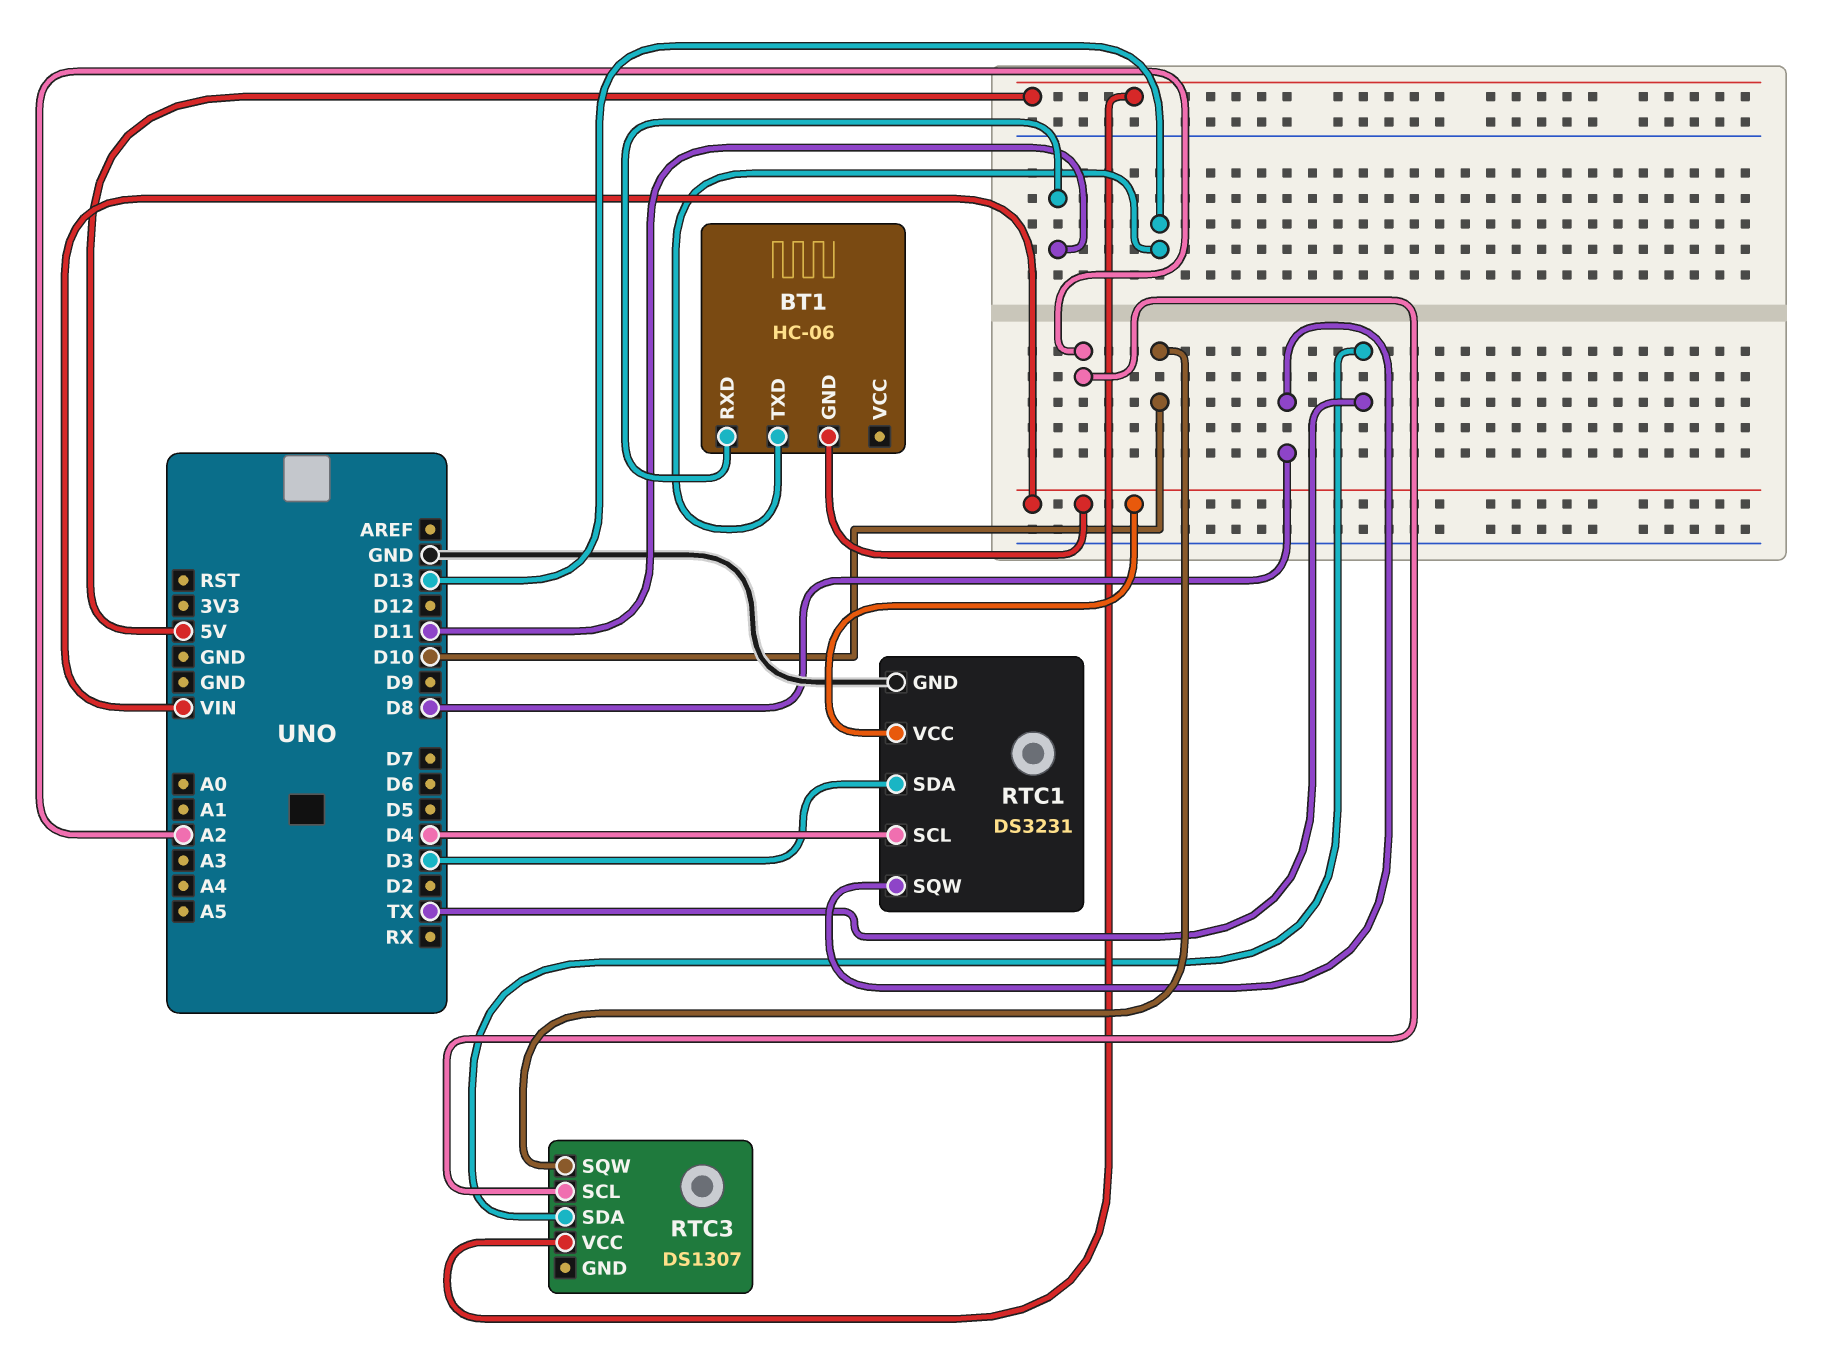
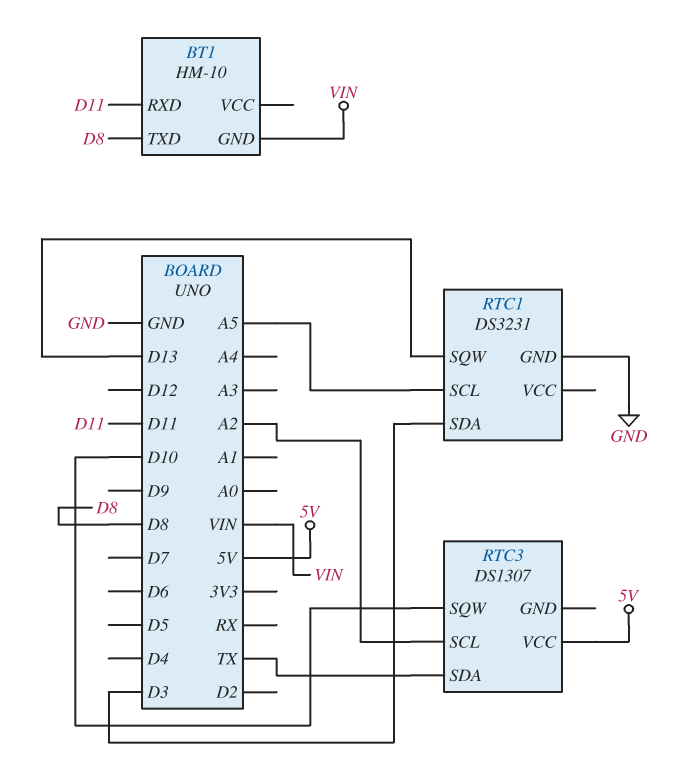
BT1: HC-06 -> HM-10
BT1 pin TXD: D13 -> D8
RTC1 pin SCL: D4 -> A5
RTC1 pin SQW: D8 -> D13
RTC1 pin VCC: VIN -> none

